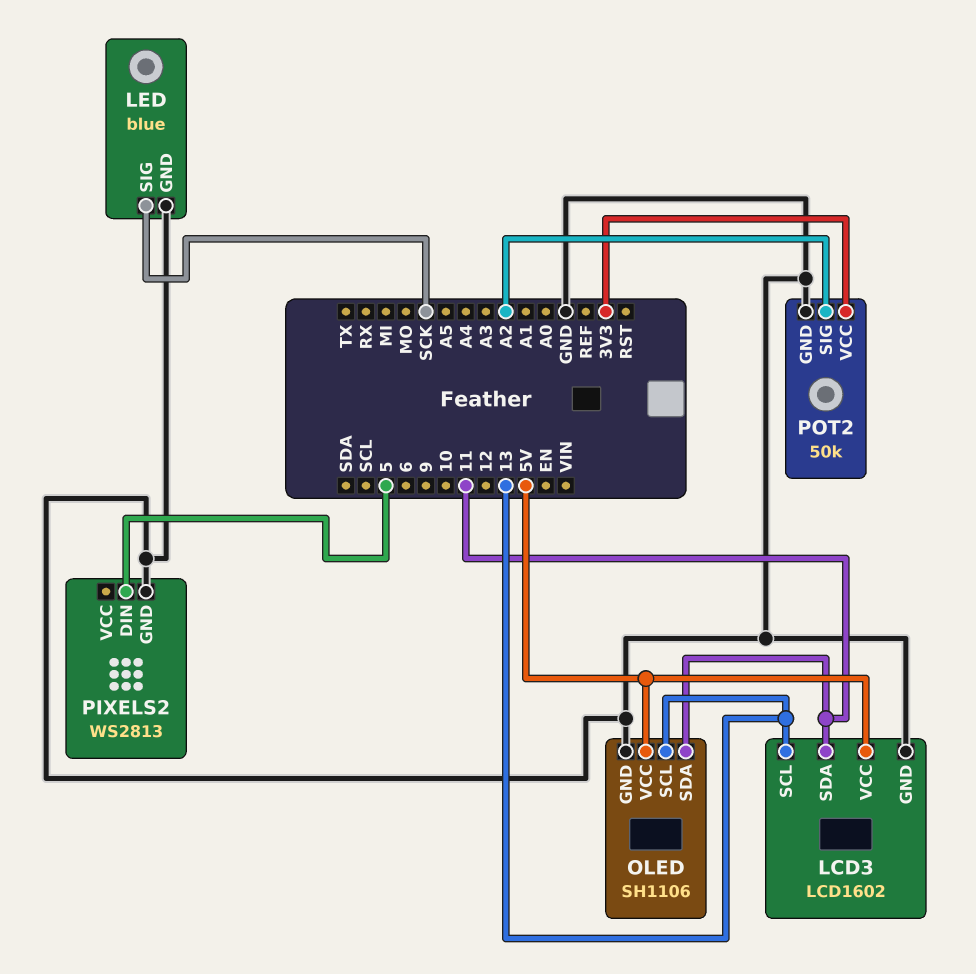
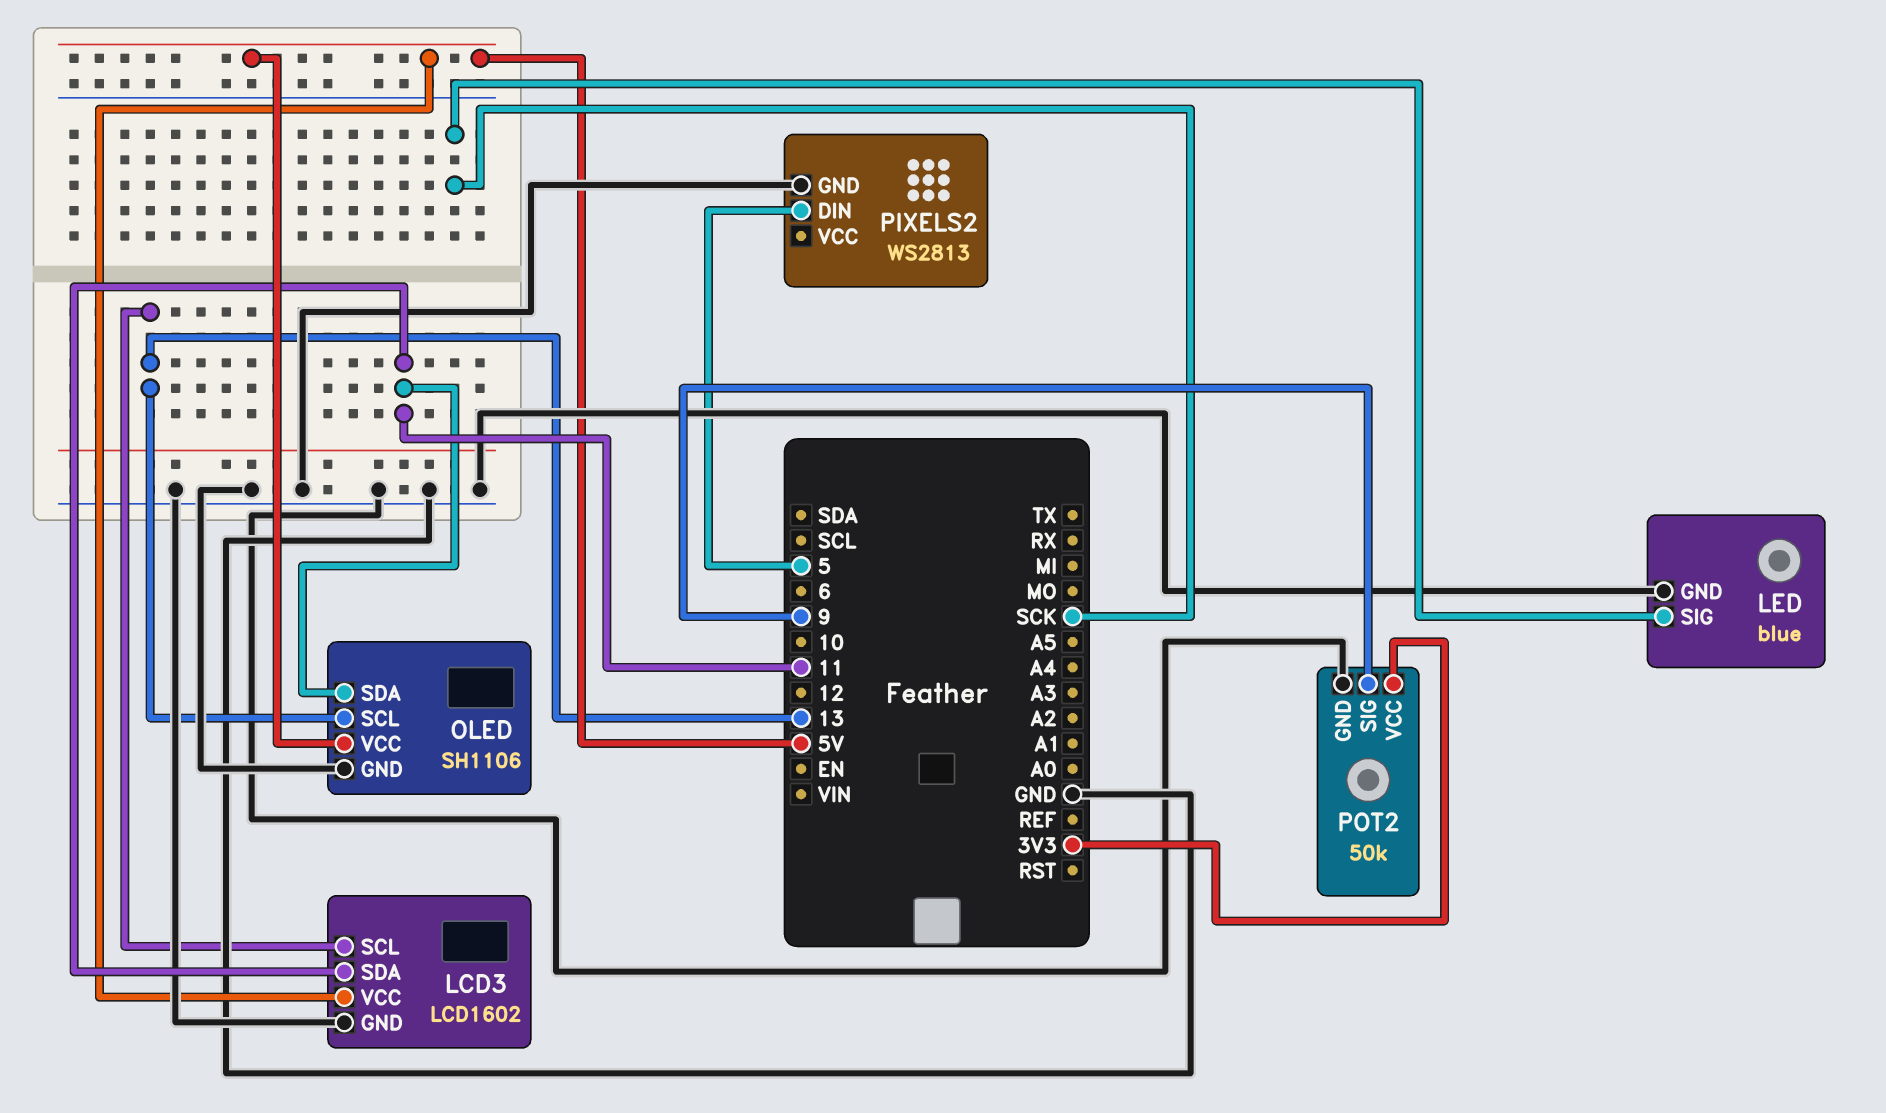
POT2 pin SIG: A2 -> 9

